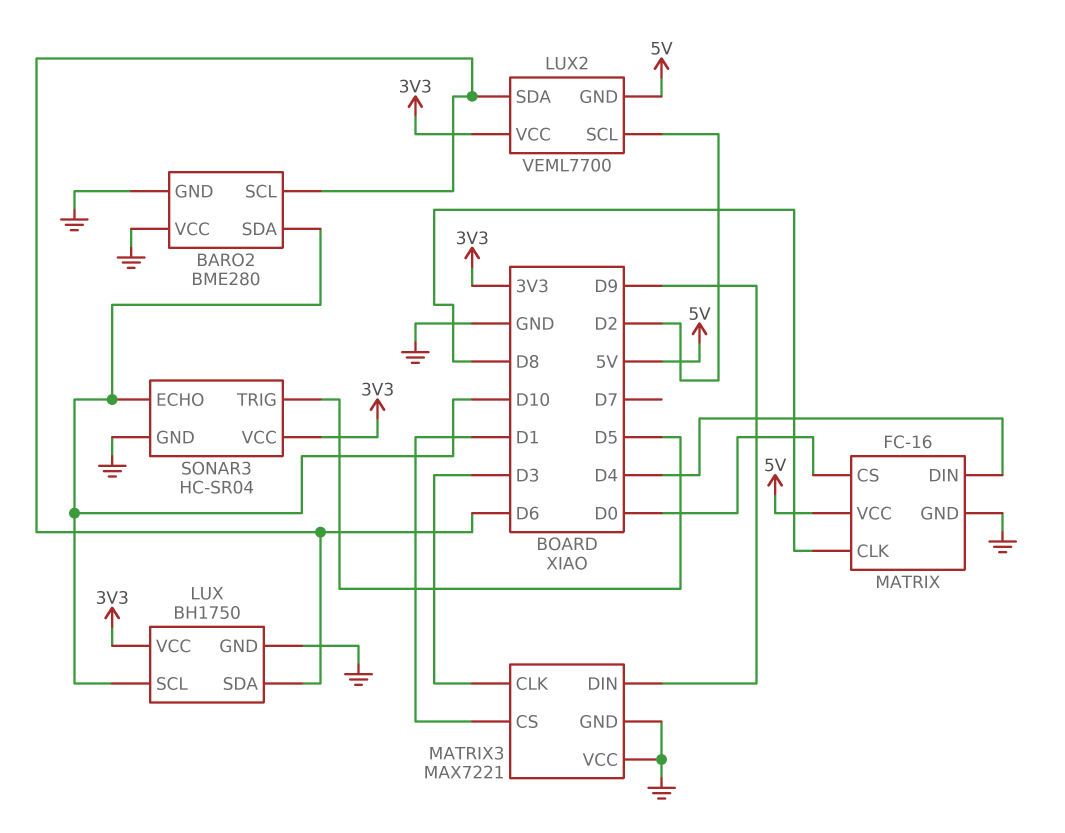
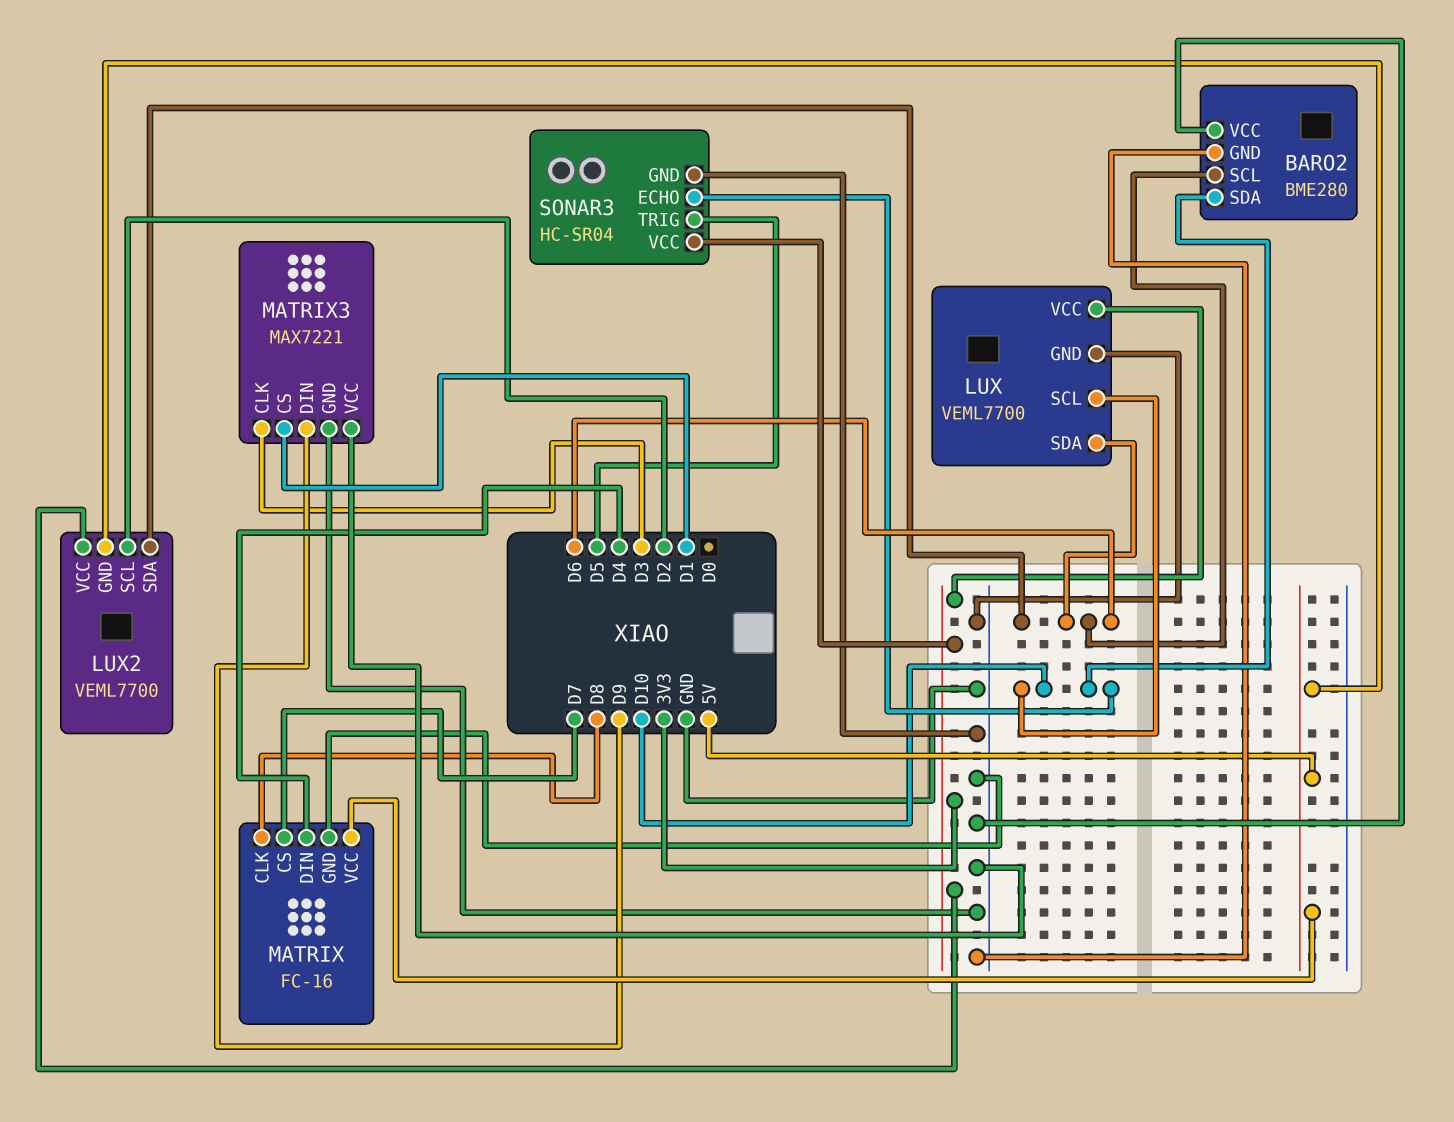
LUX: BH1750 -> VEML7700
MATRIX pin CS: D0 -> D7

